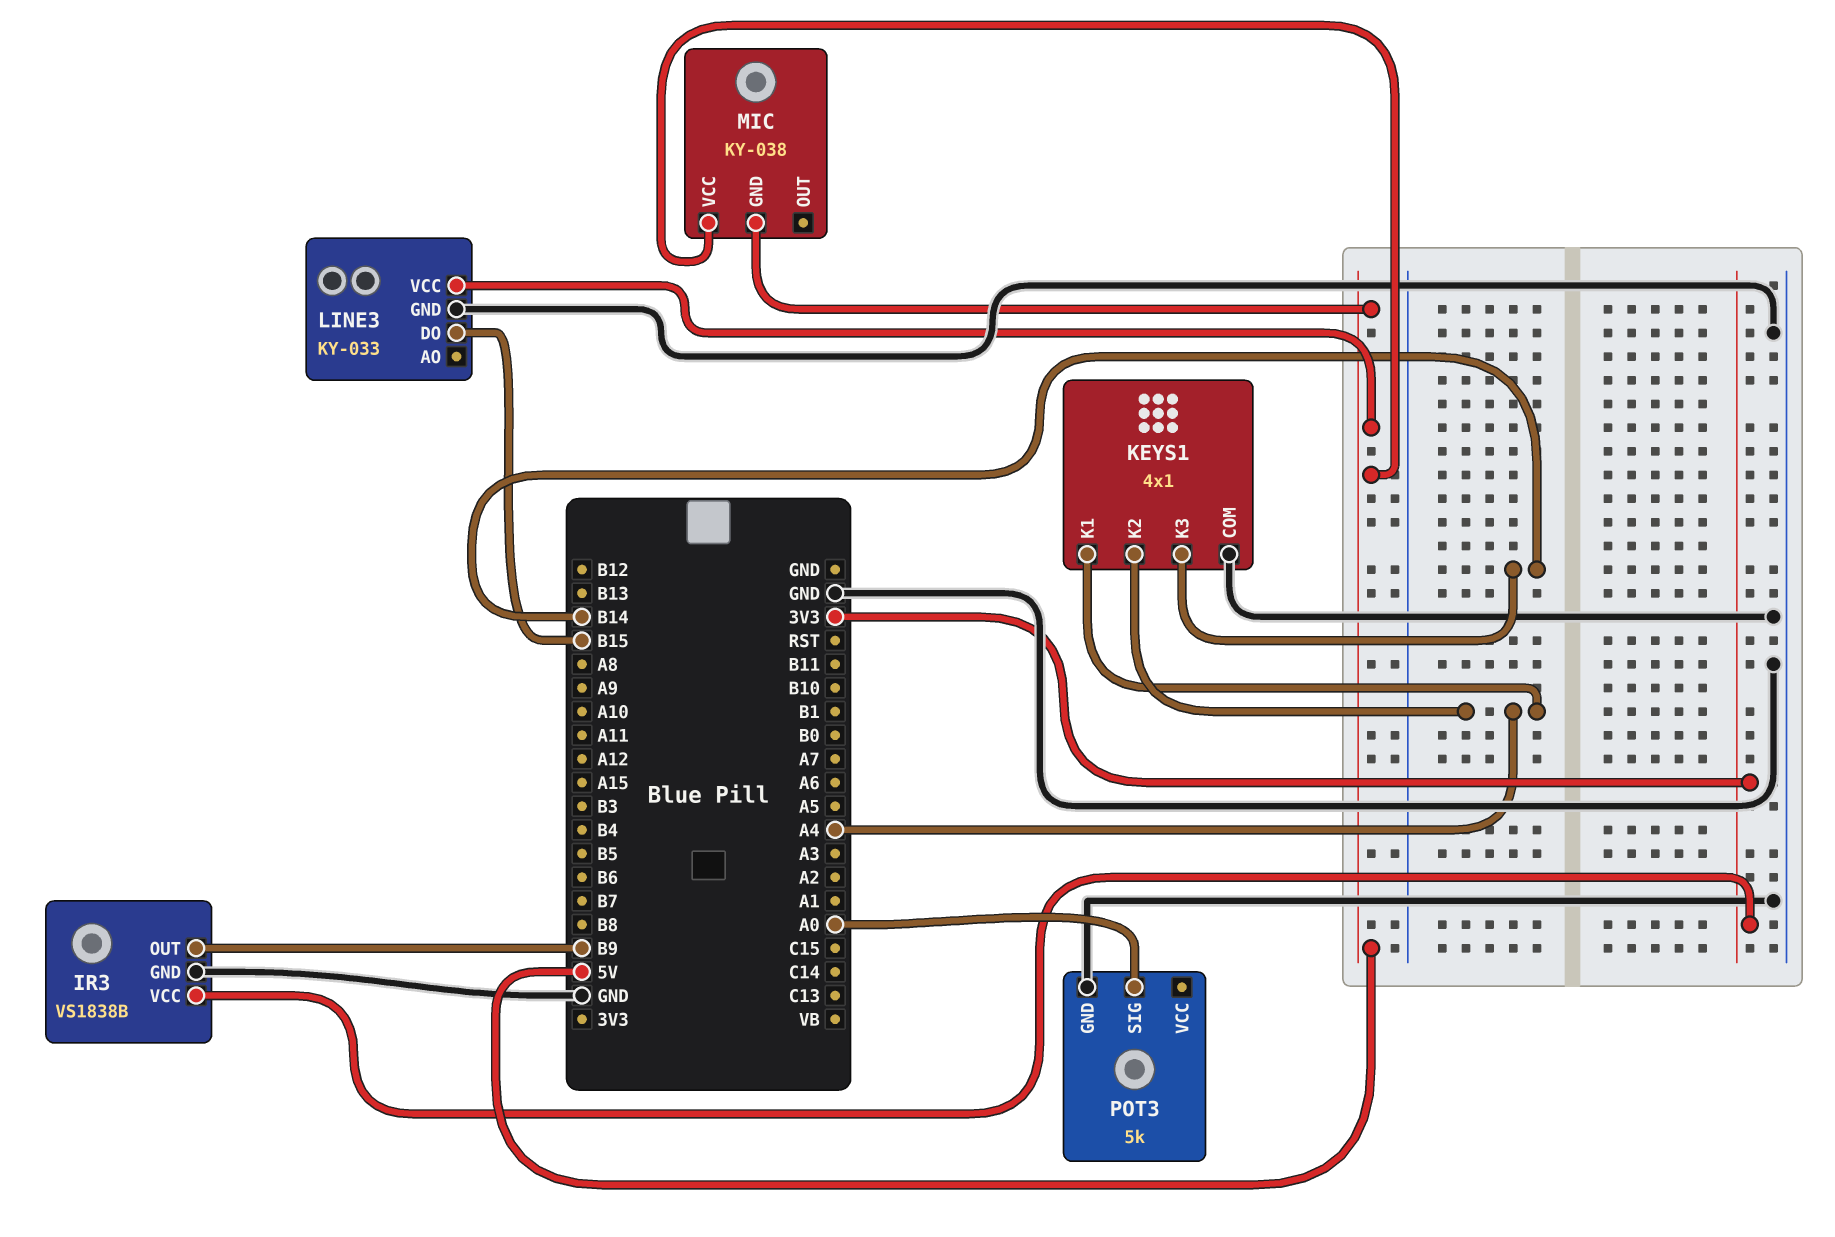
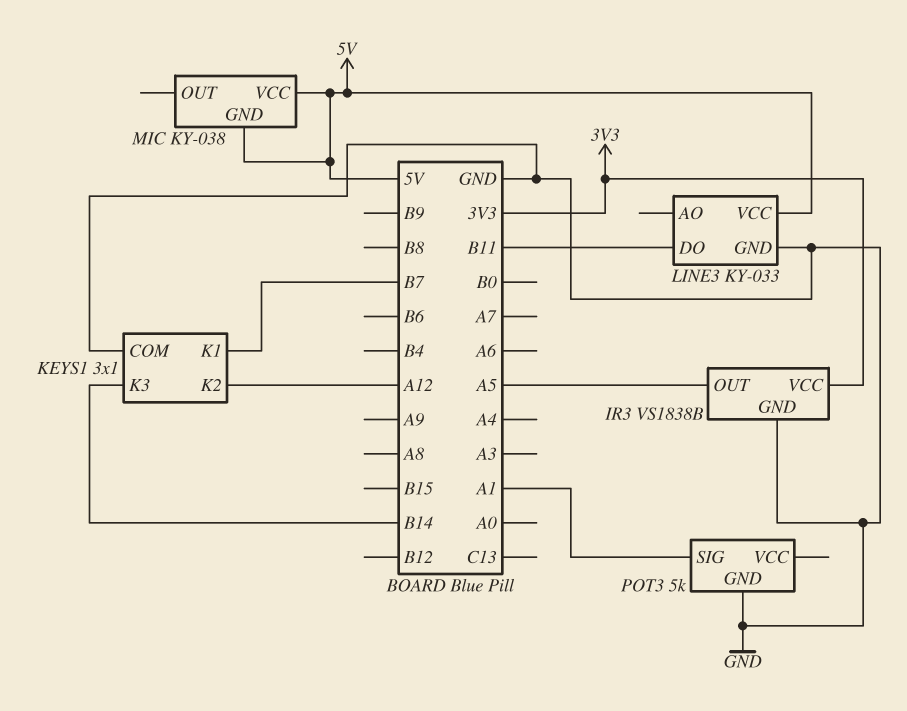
IR3 pin OUT: B9 -> A5
KEYS1: 4x1 -> 3x1
KEYS1 pin K1: A4 -> B7
KEYS1 pin K2: A4 -> A12
LINE3 pin DO: B15 -> B11
POT3 pin SIG: A0 -> A1

